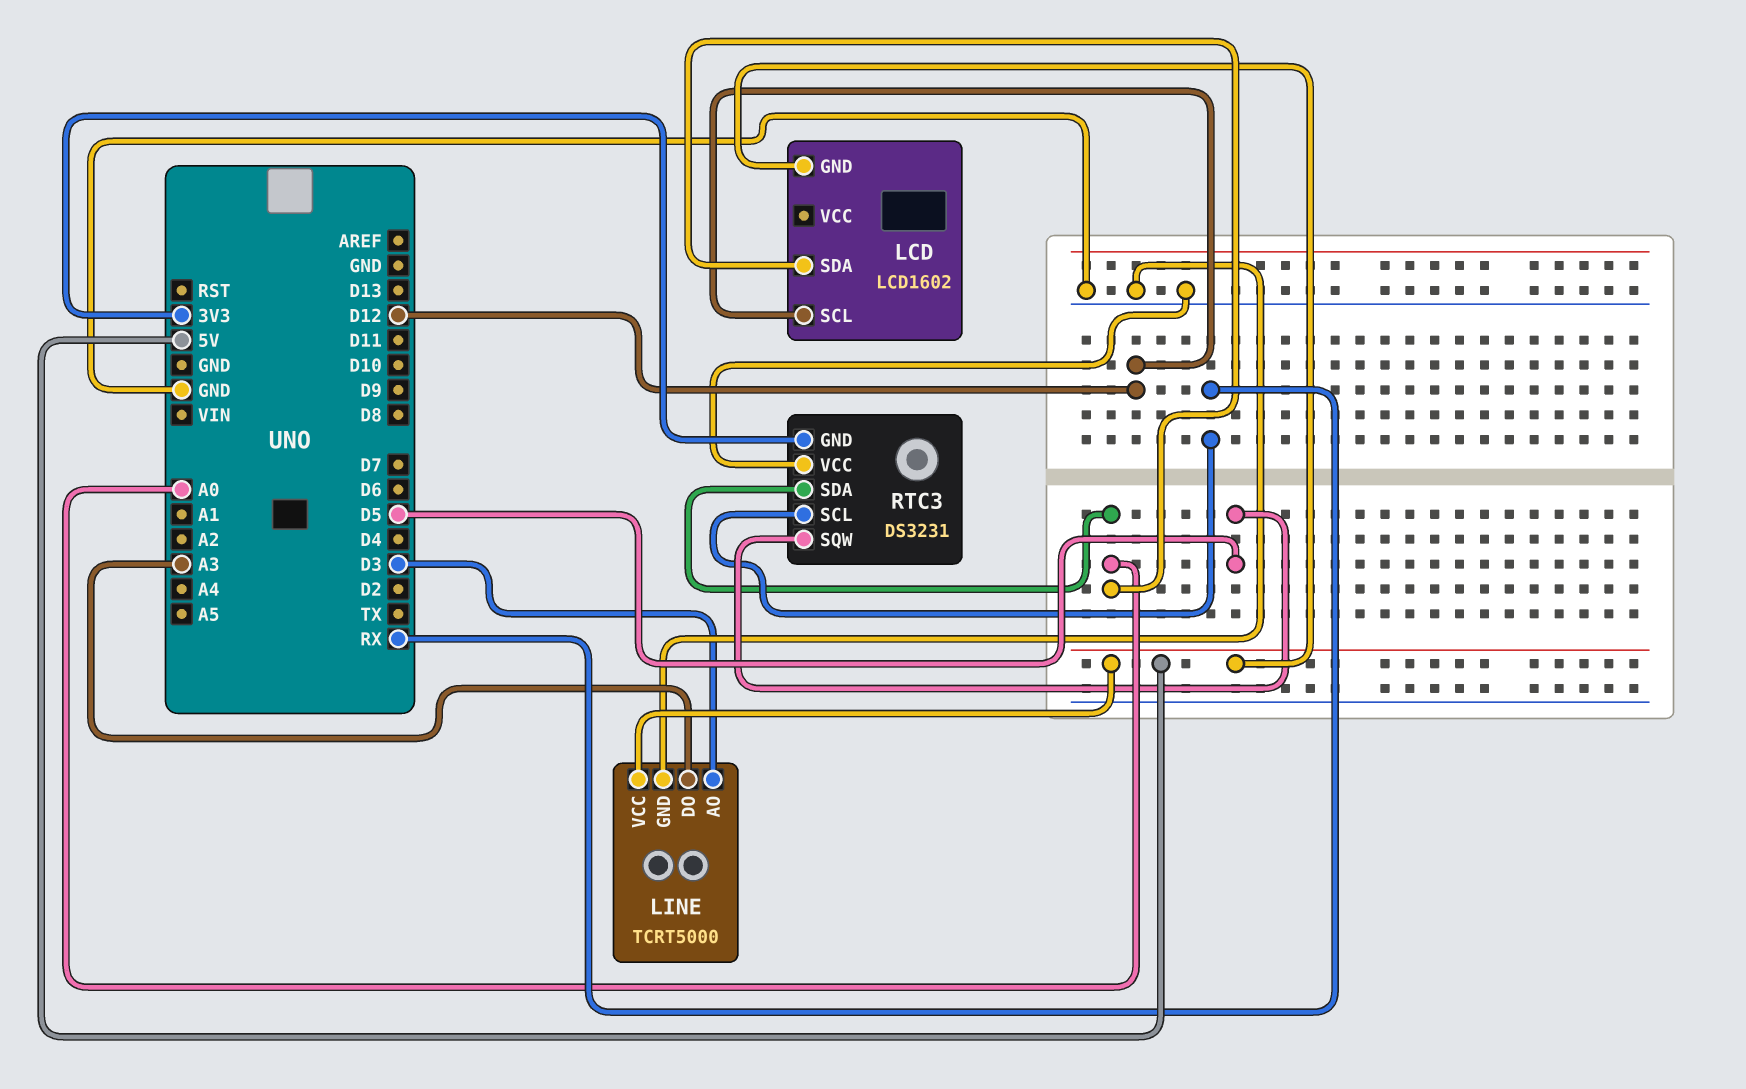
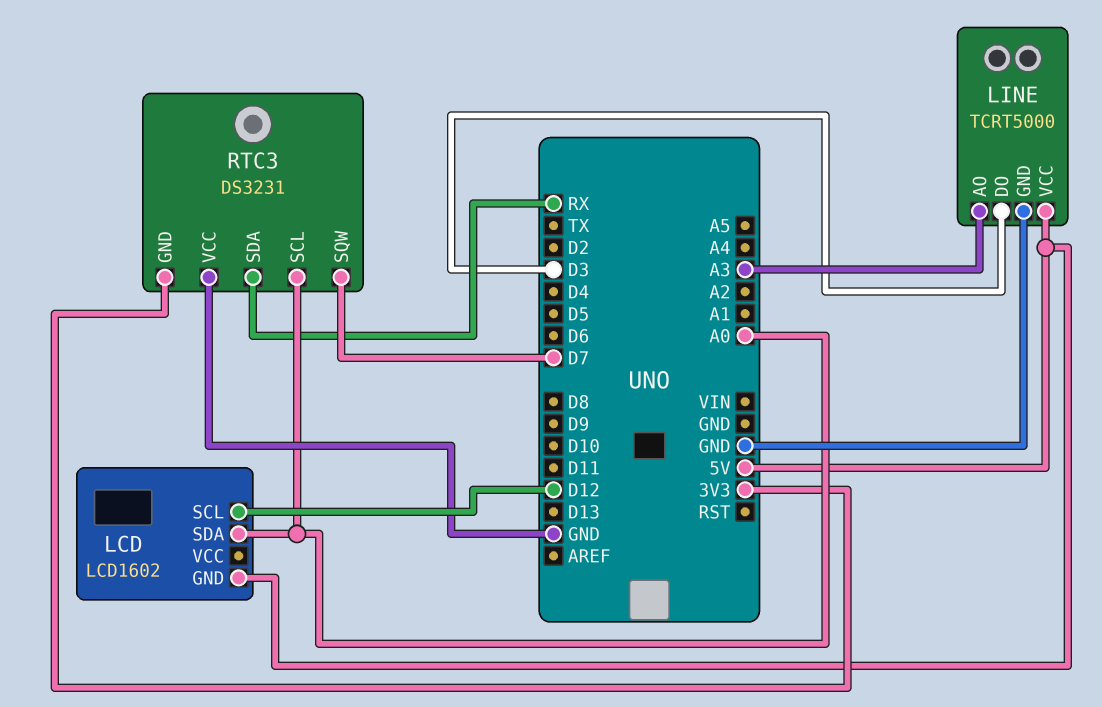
LINE pin AO: D3 -> A3
LINE pin DO: A3 -> D3
RTC3 pin SCL: RX -> A0
RTC3 pin SDA: A0 -> RX
RTC3 pin SQW: D5 -> D7

